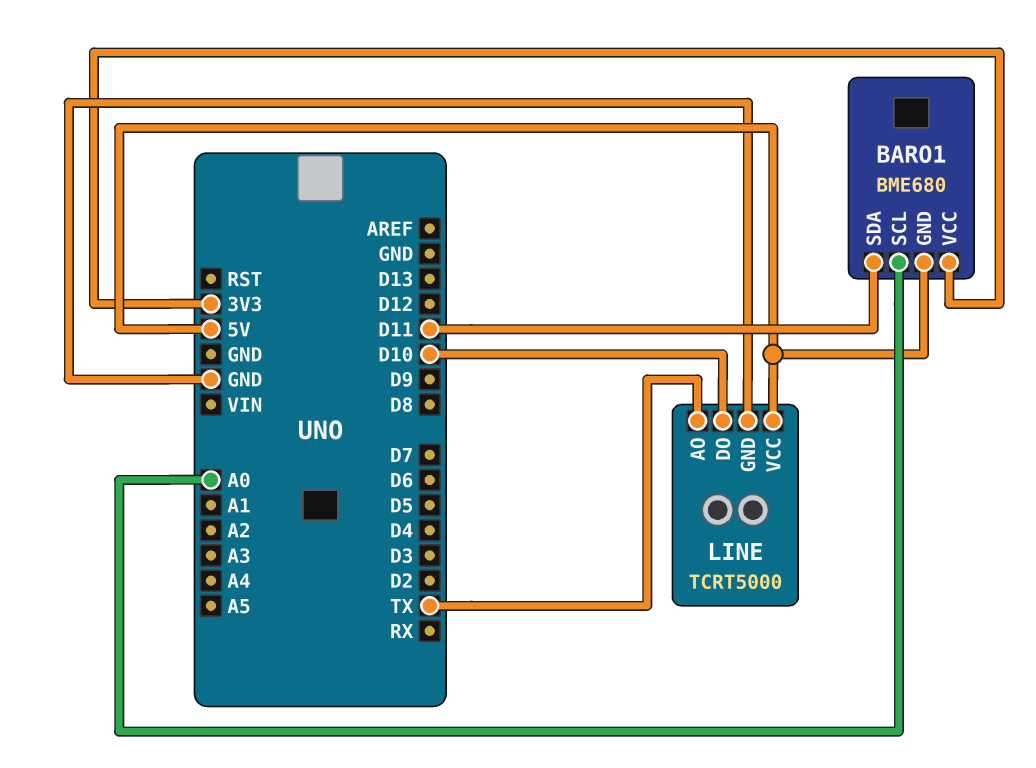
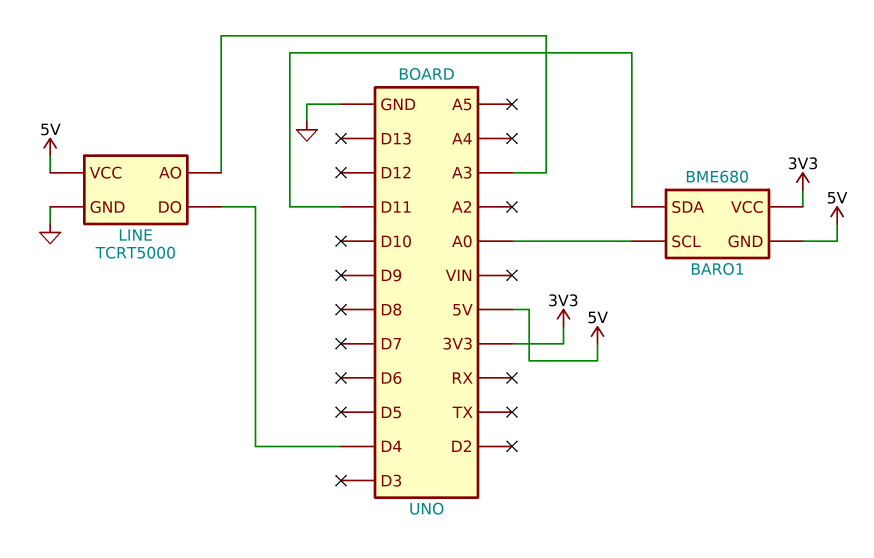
LINE pin AO: TX -> A3
LINE pin DO: D10 -> D4

